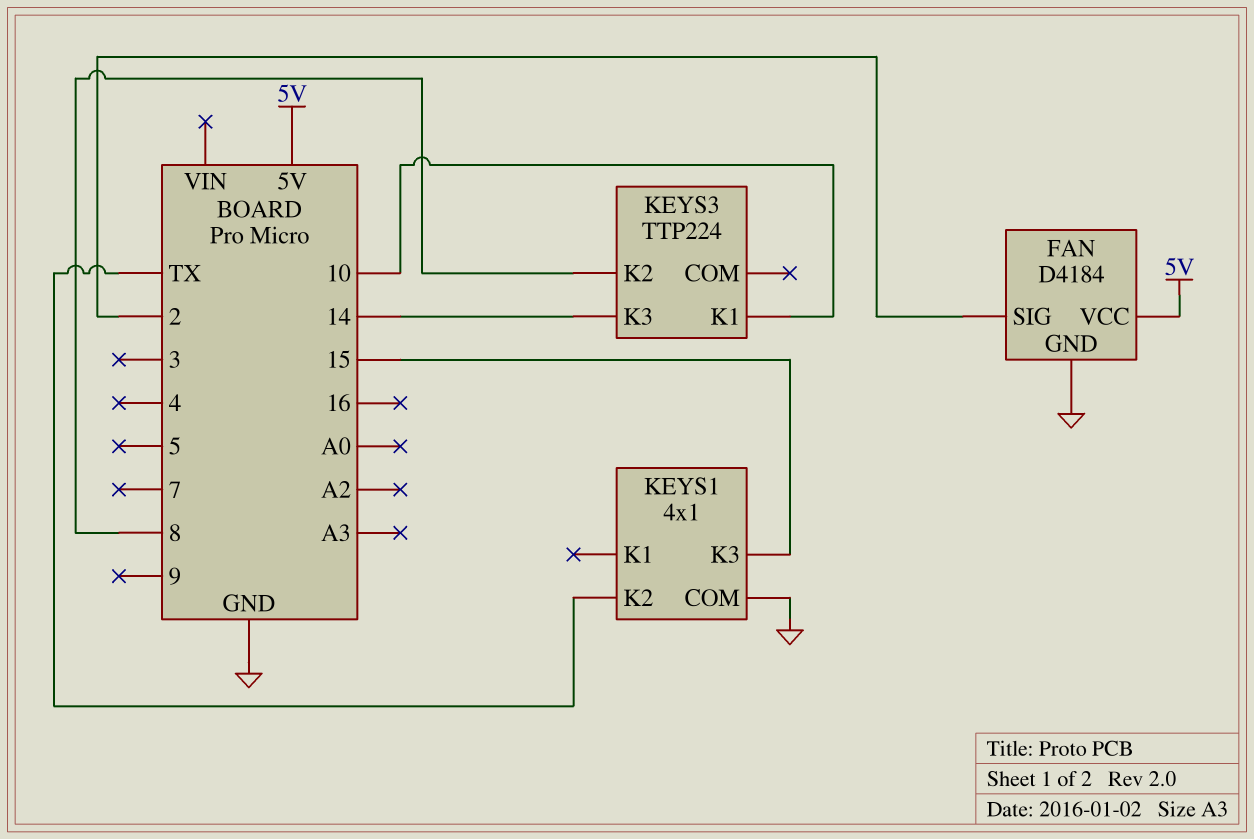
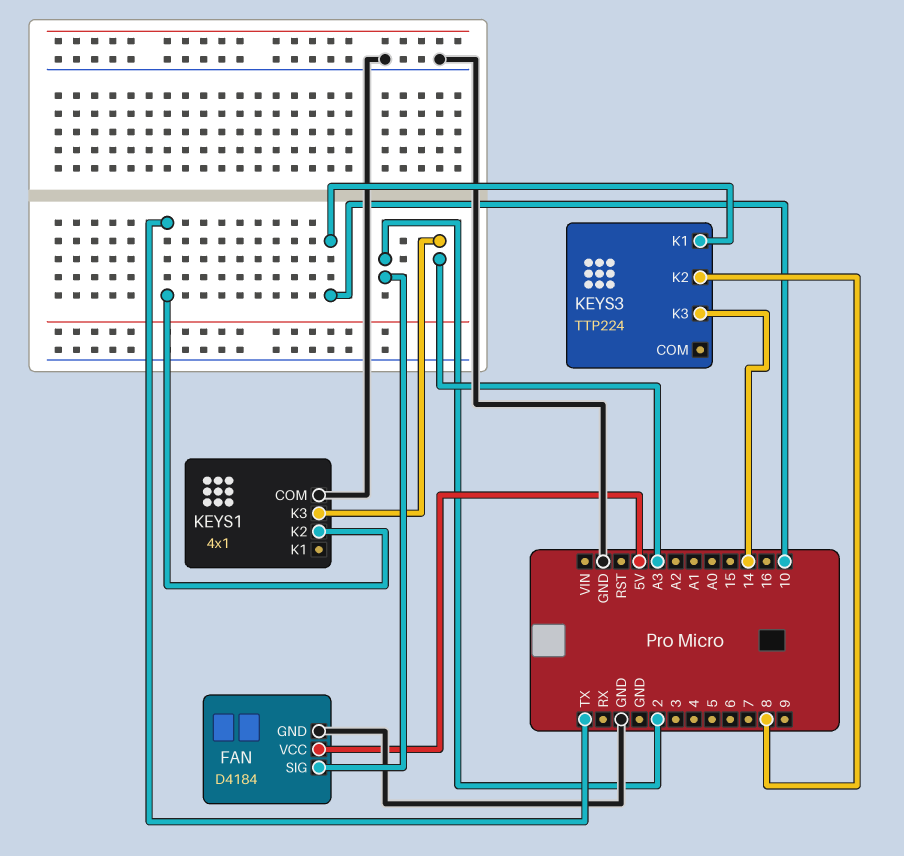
KEYS1 pin K3: 15 -> A3

